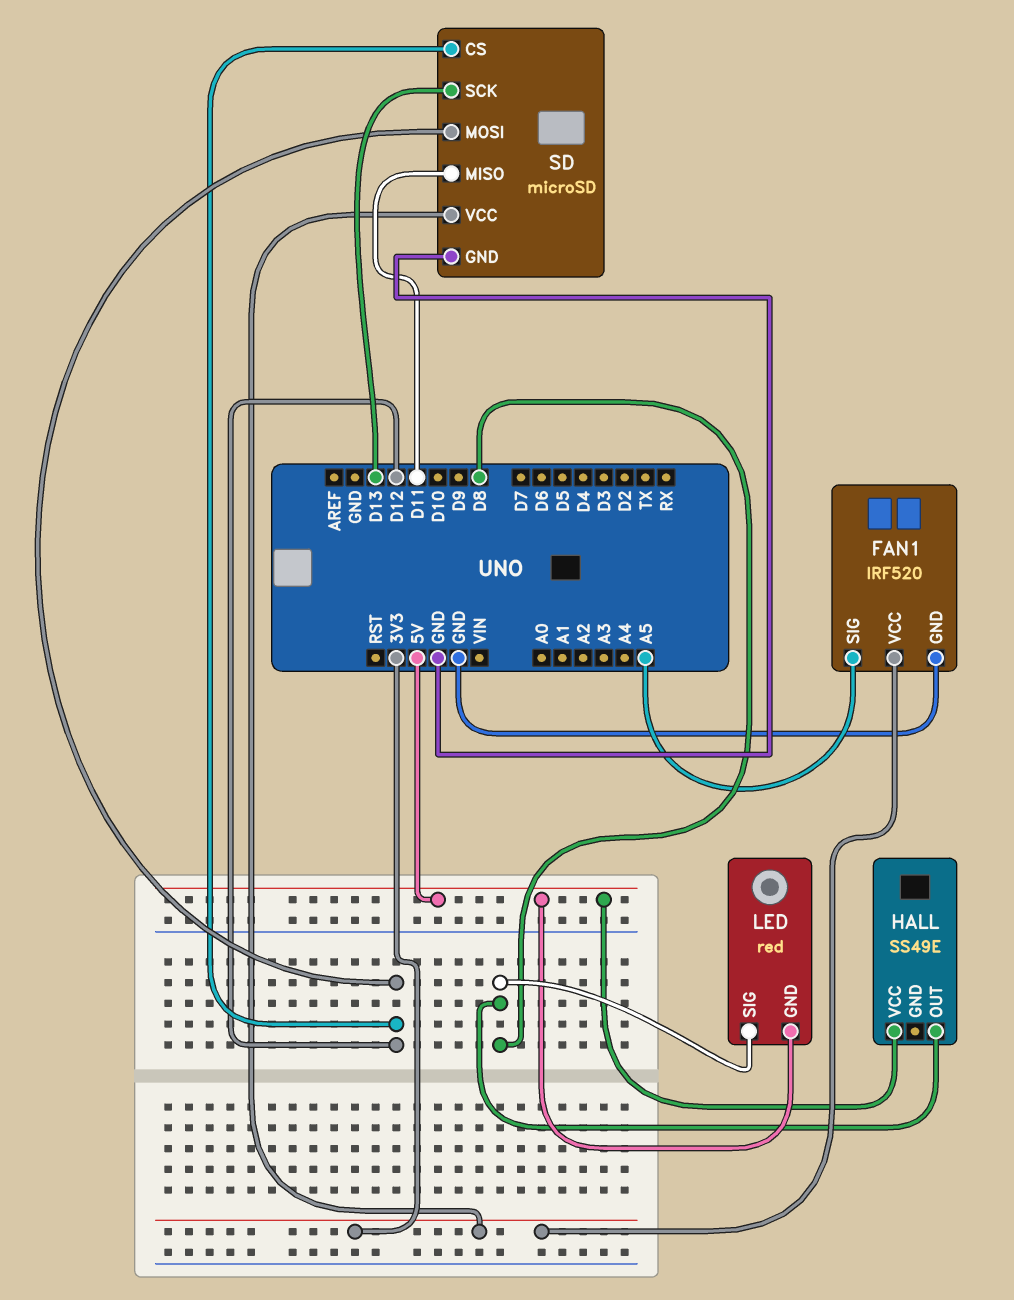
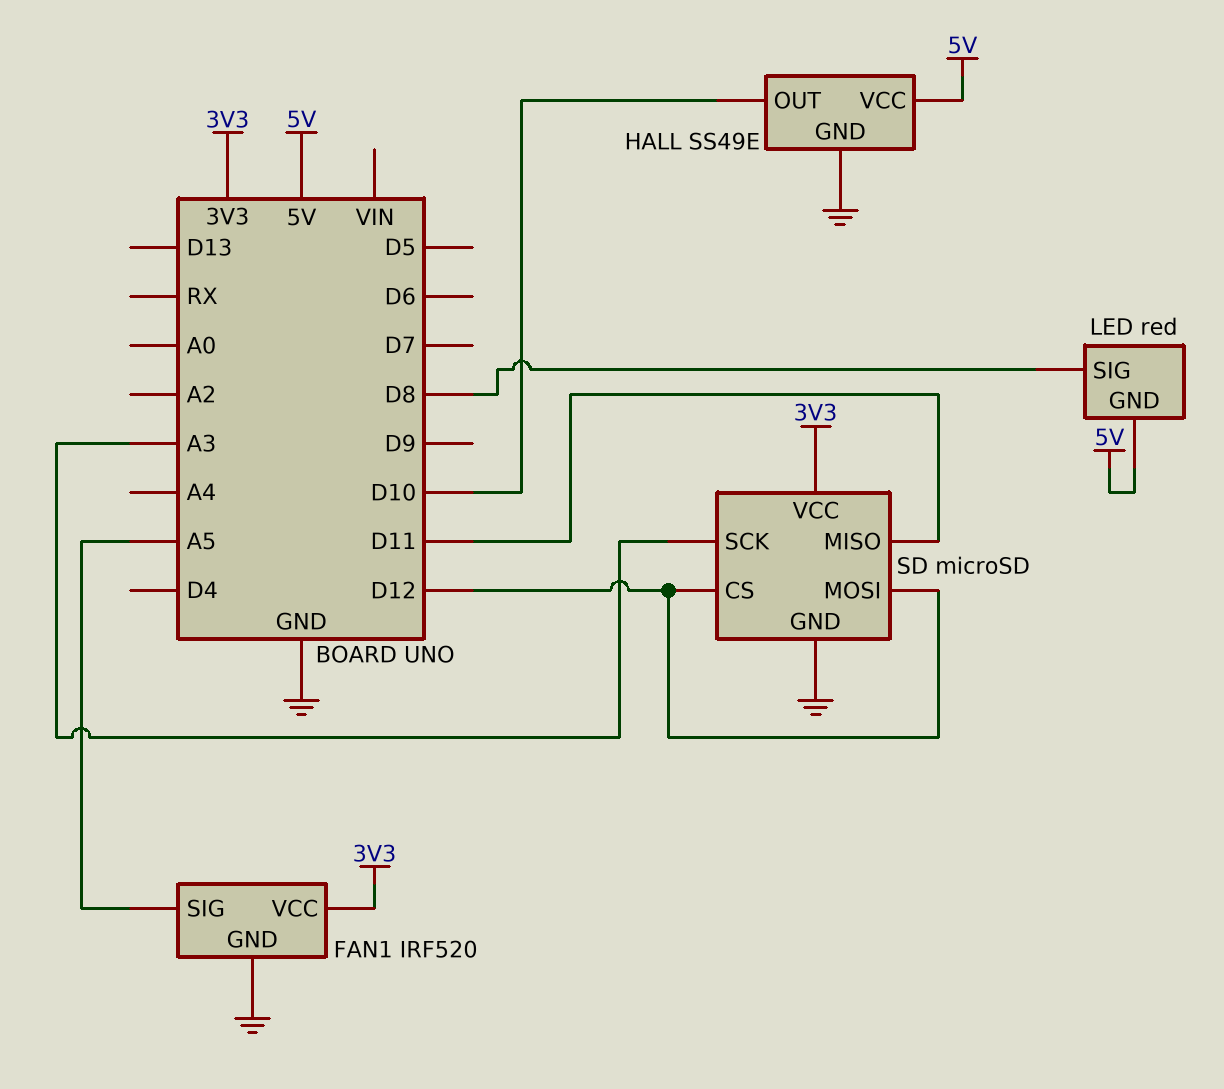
HALL pin GND: none -> GND
HALL pin OUT: D8 -> D10
SD pin SCK: D13 -> A3

